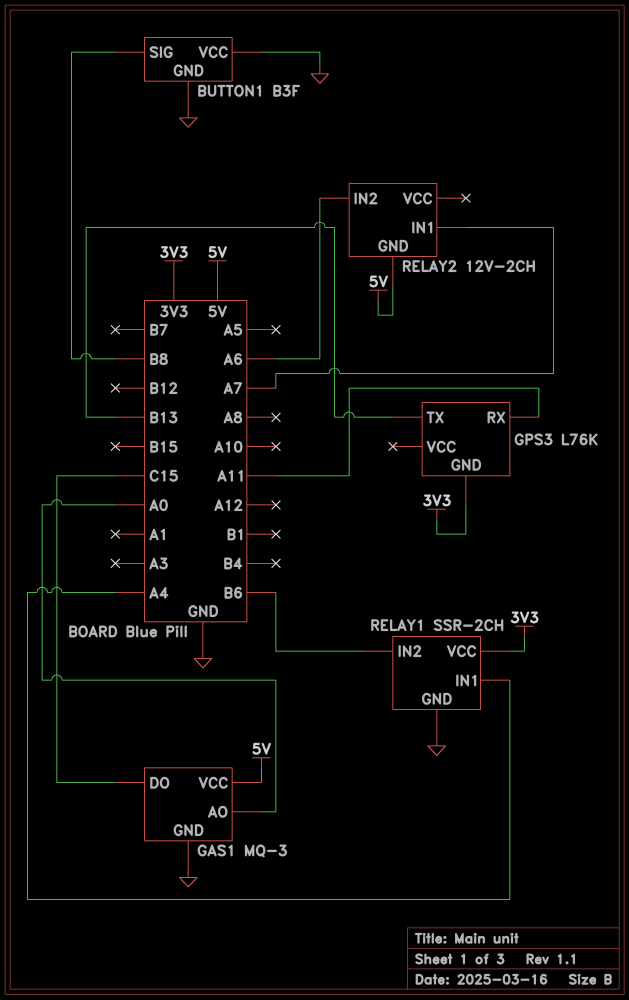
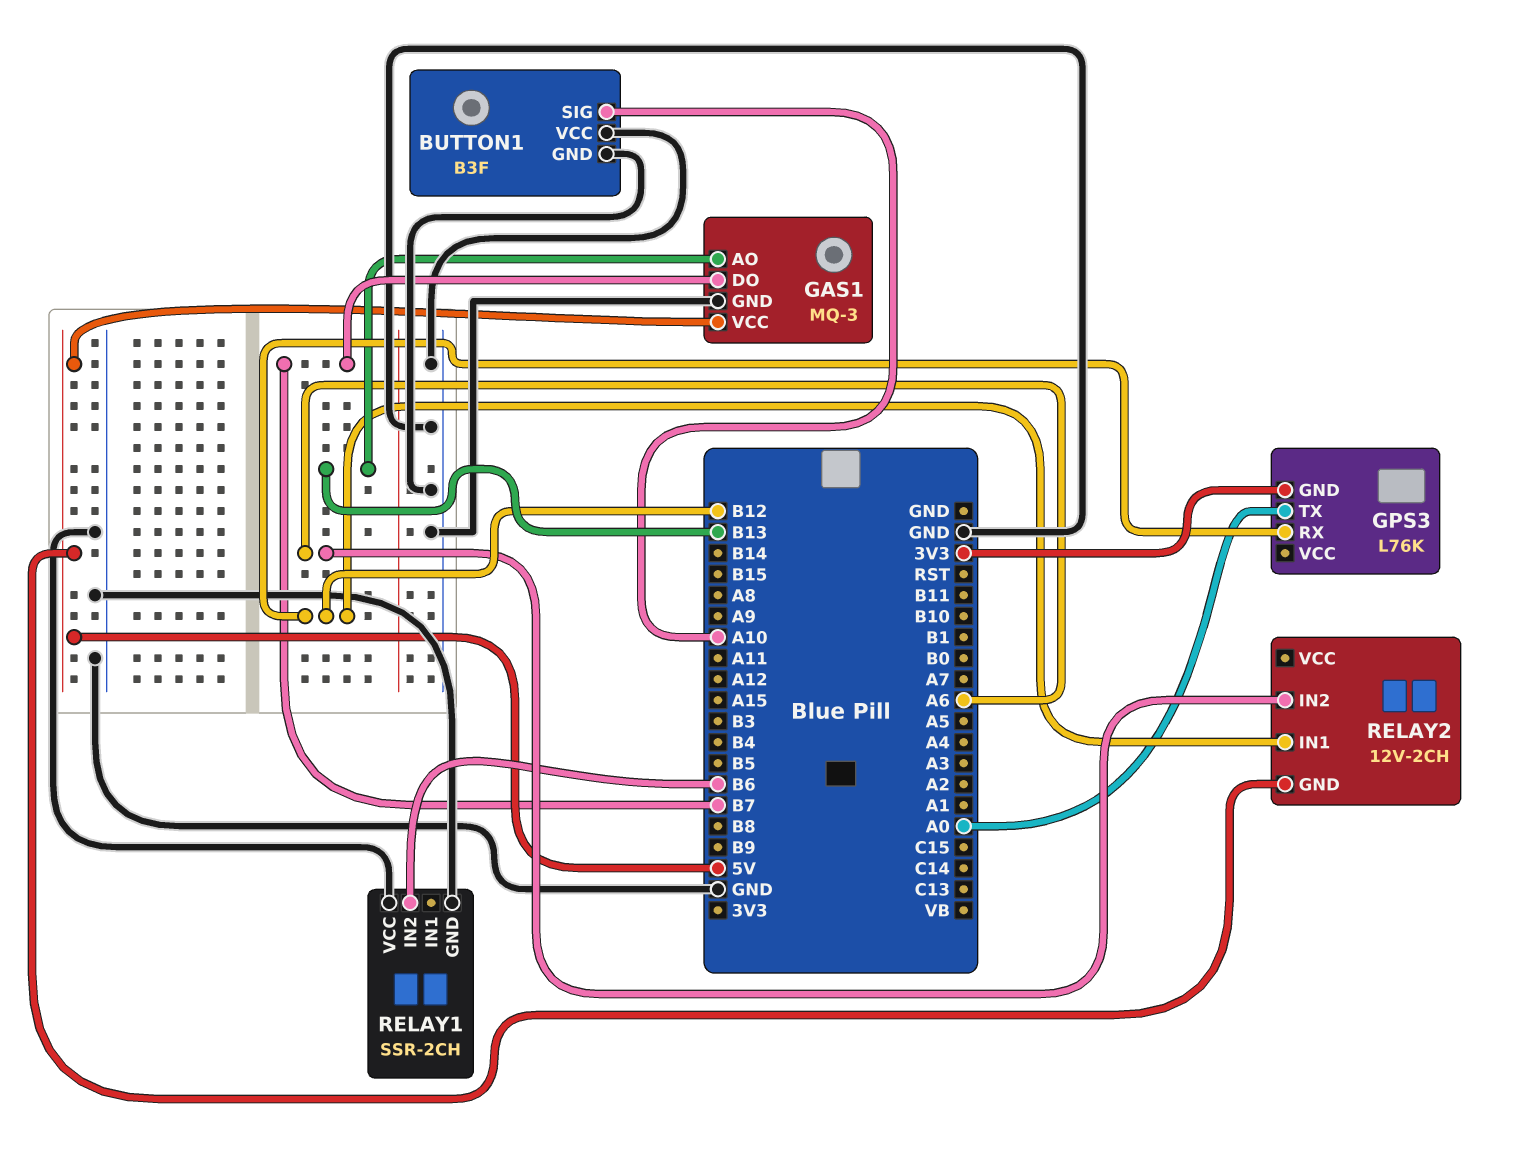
BUTTON1 pin SIG: B8 -> A10
GAS1 pin AO: A0 -> B13
GAS1 pin DO: C15 -> B7
GPS3 pin RX: A11 -> B12
GPS3 pin TX: B13 -> A0
RELAY1 pin IN1: A4 -> none
RELAY1 pin VCC: 3V3 -> GND
RELAY2 pin IN1: A7 -> B12

